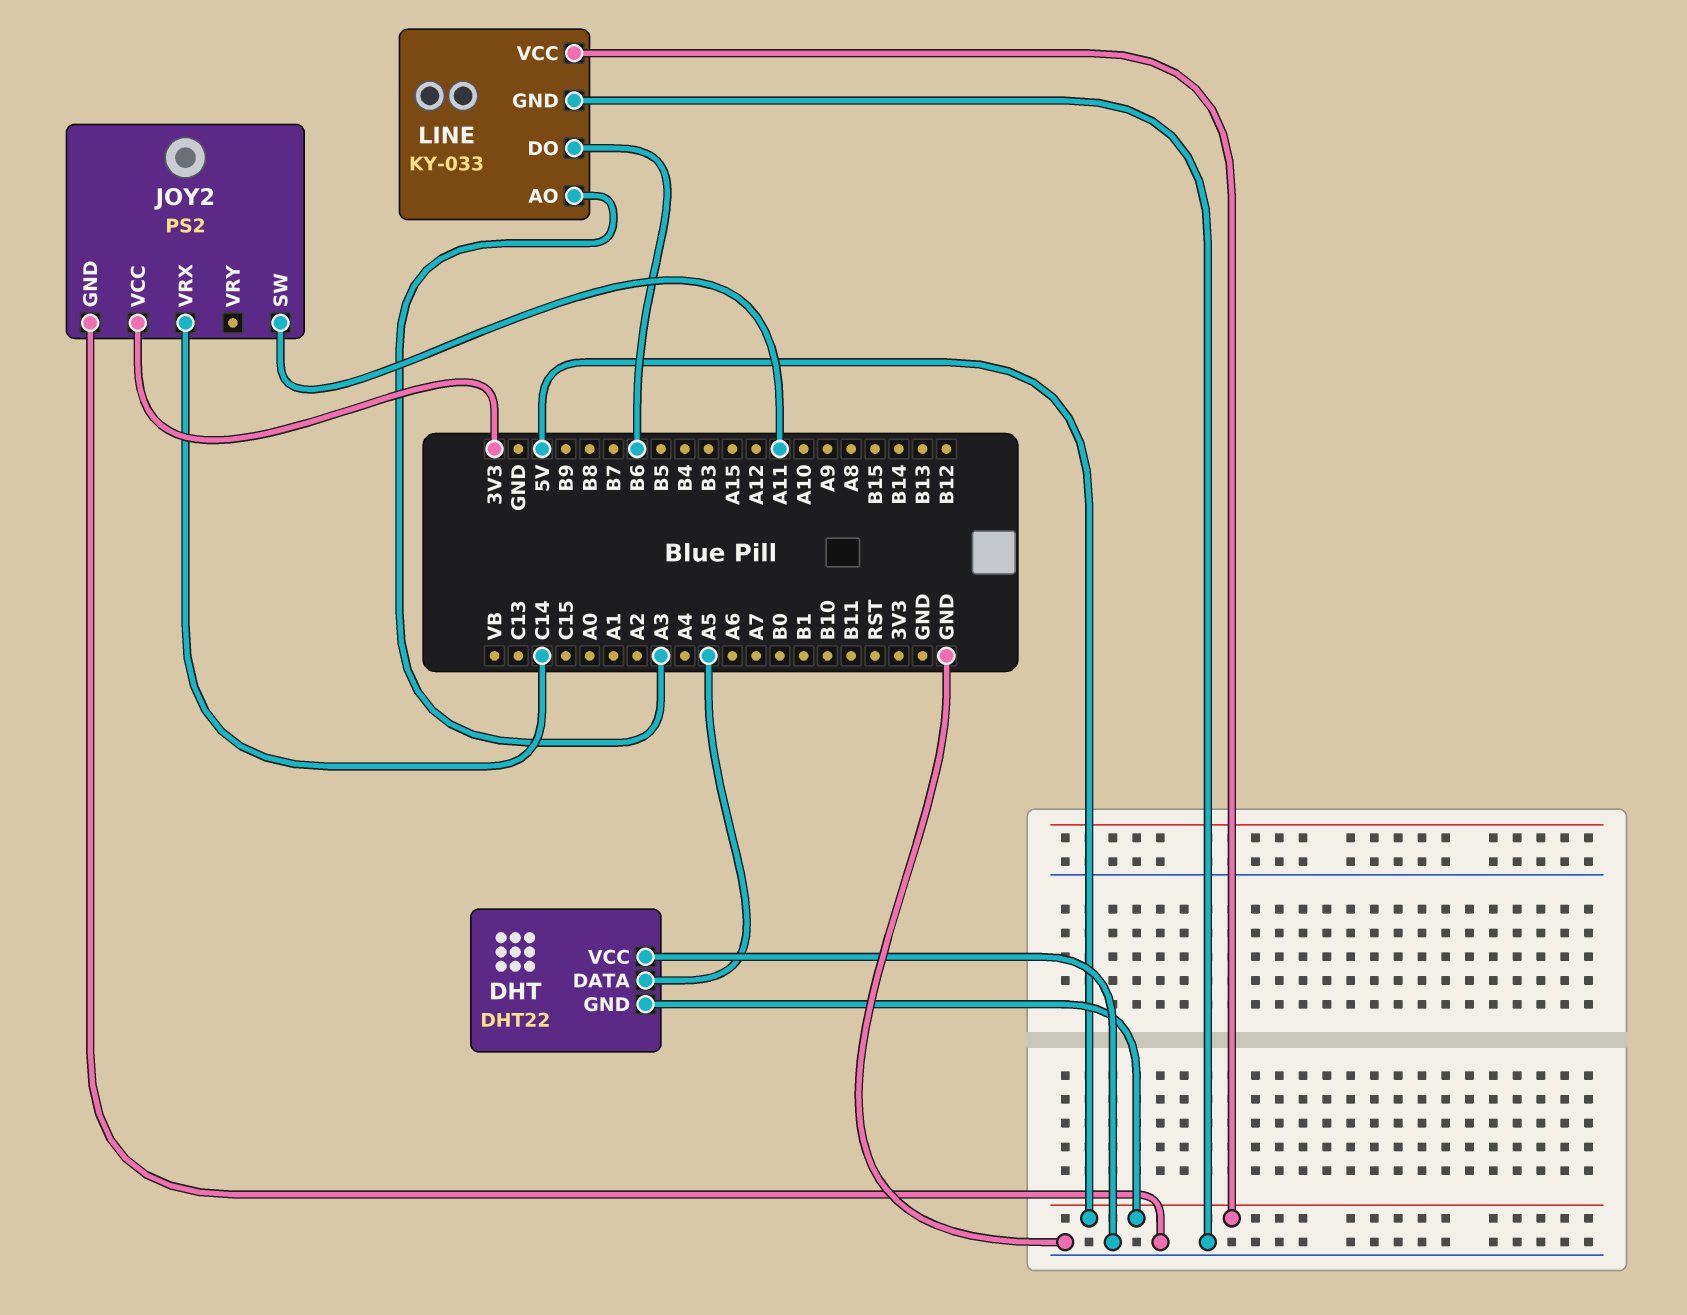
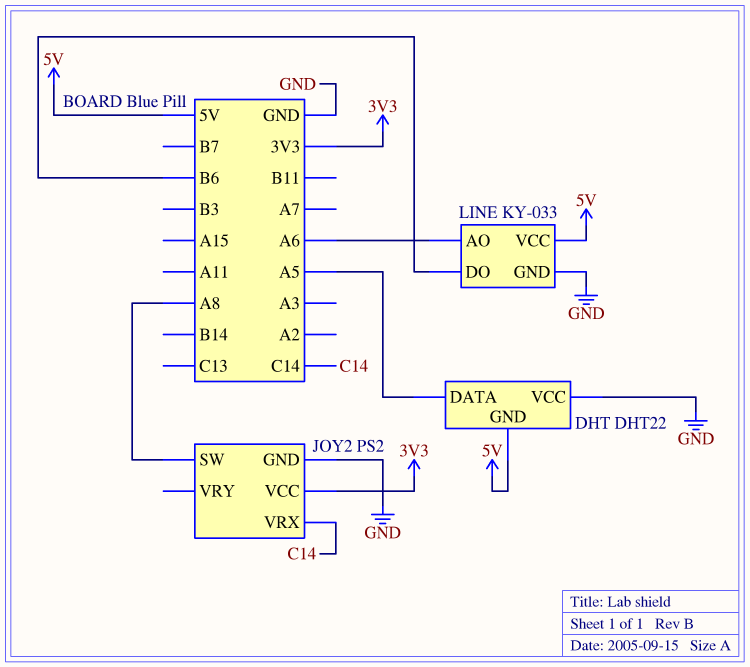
JOY2 pin SW: A11 -> A8
LINE pin AO: A3 -> A6

